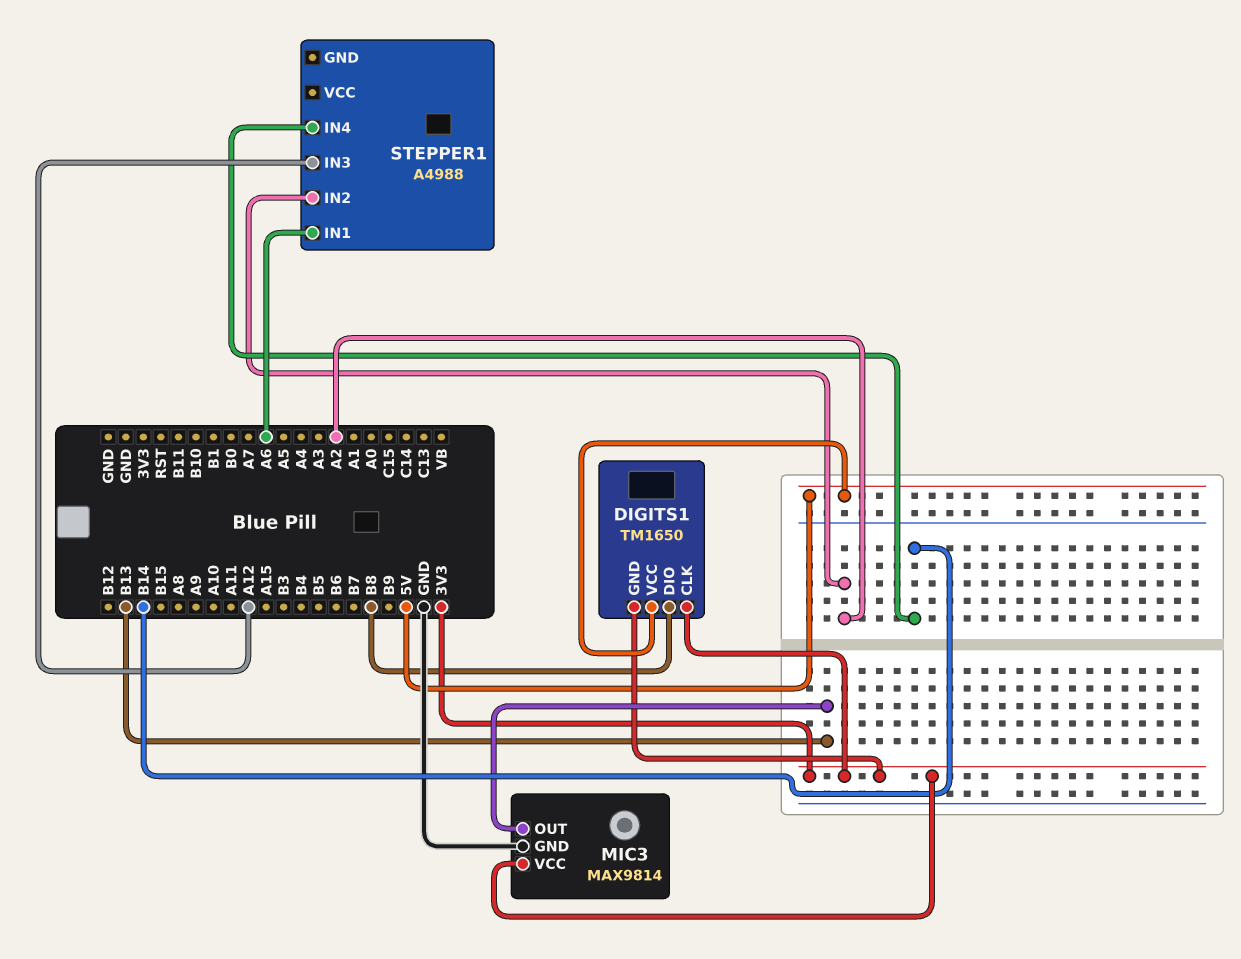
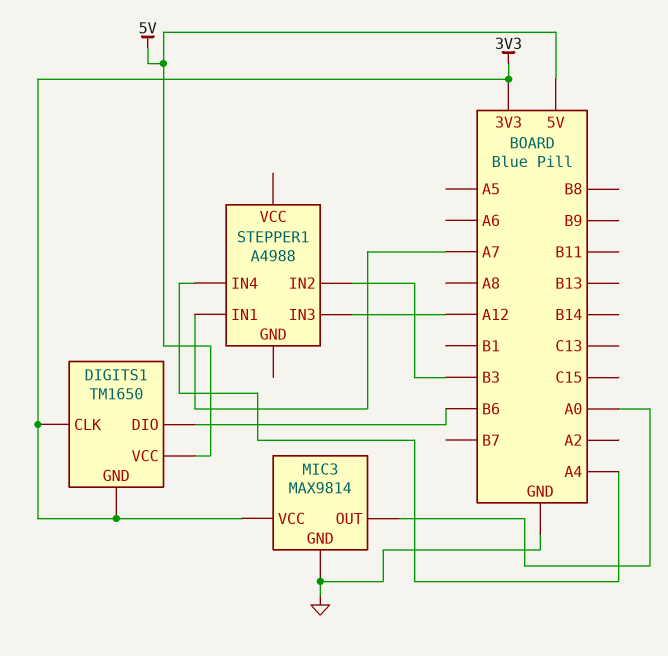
DIGITS1 pin DIO: B8 -> B6
MIC3 pin OUT: B13 -> A0
STEPPER1 pin IN1: A6 -> A7
STEPPER1 pin IN2: A2 -> B3
STEPPER1 pin IN4: B14 -> A4

